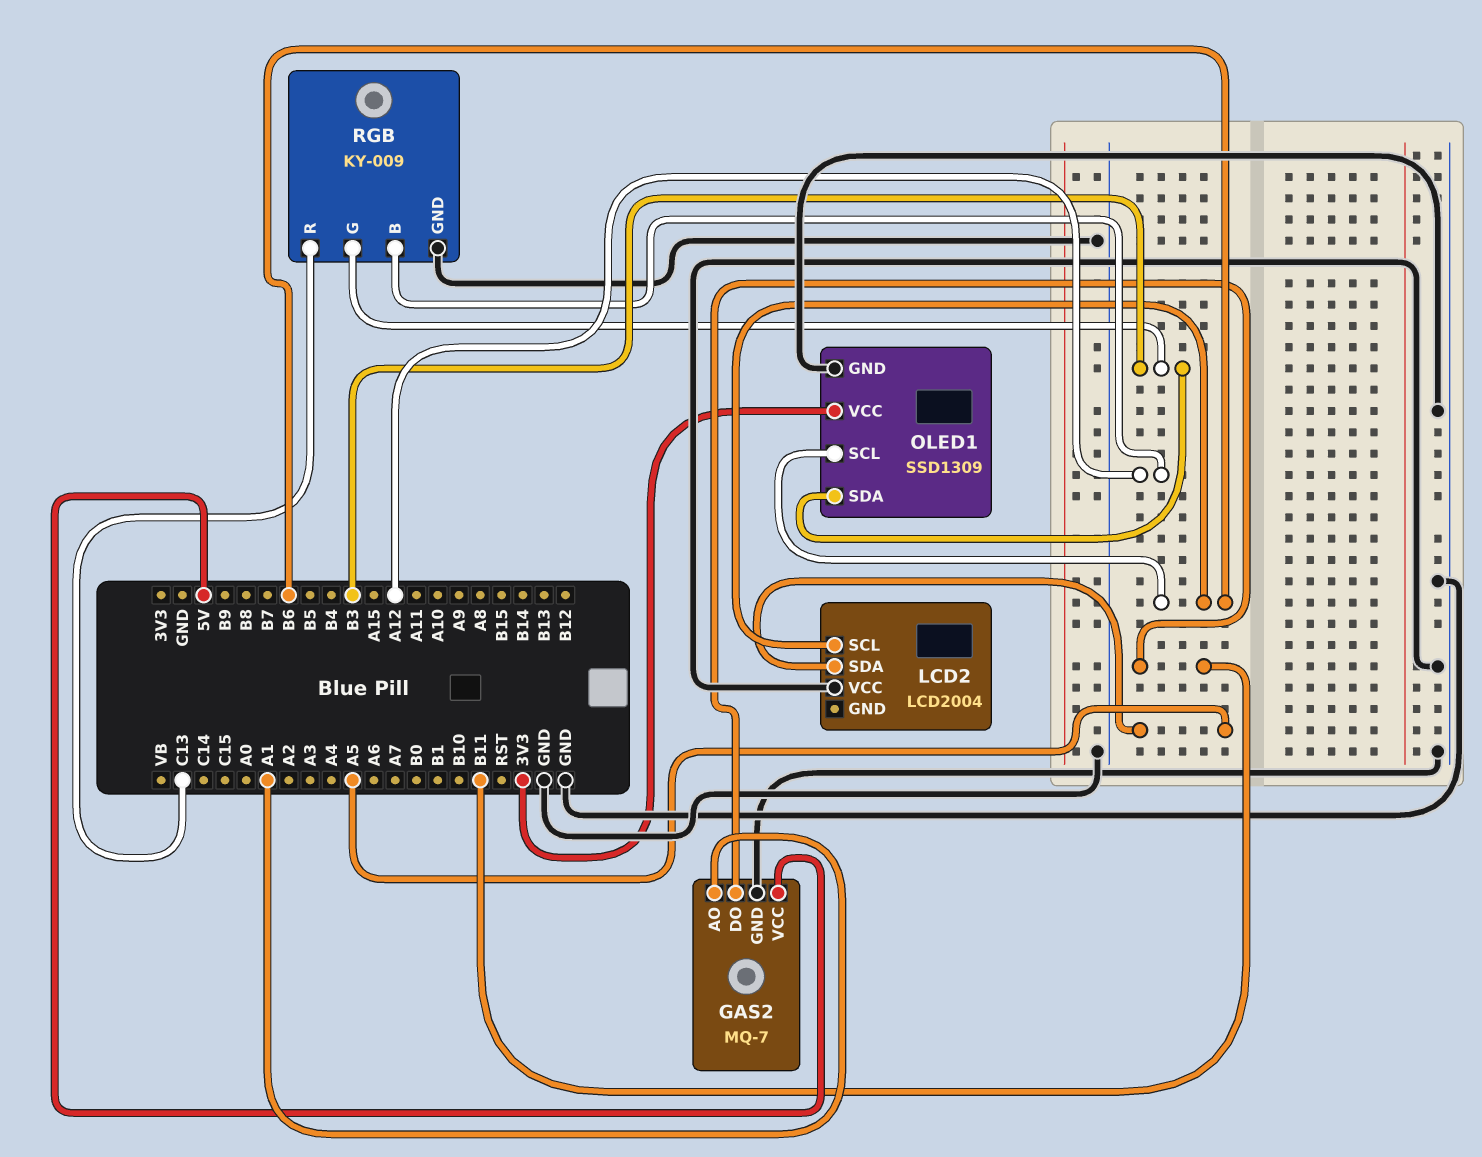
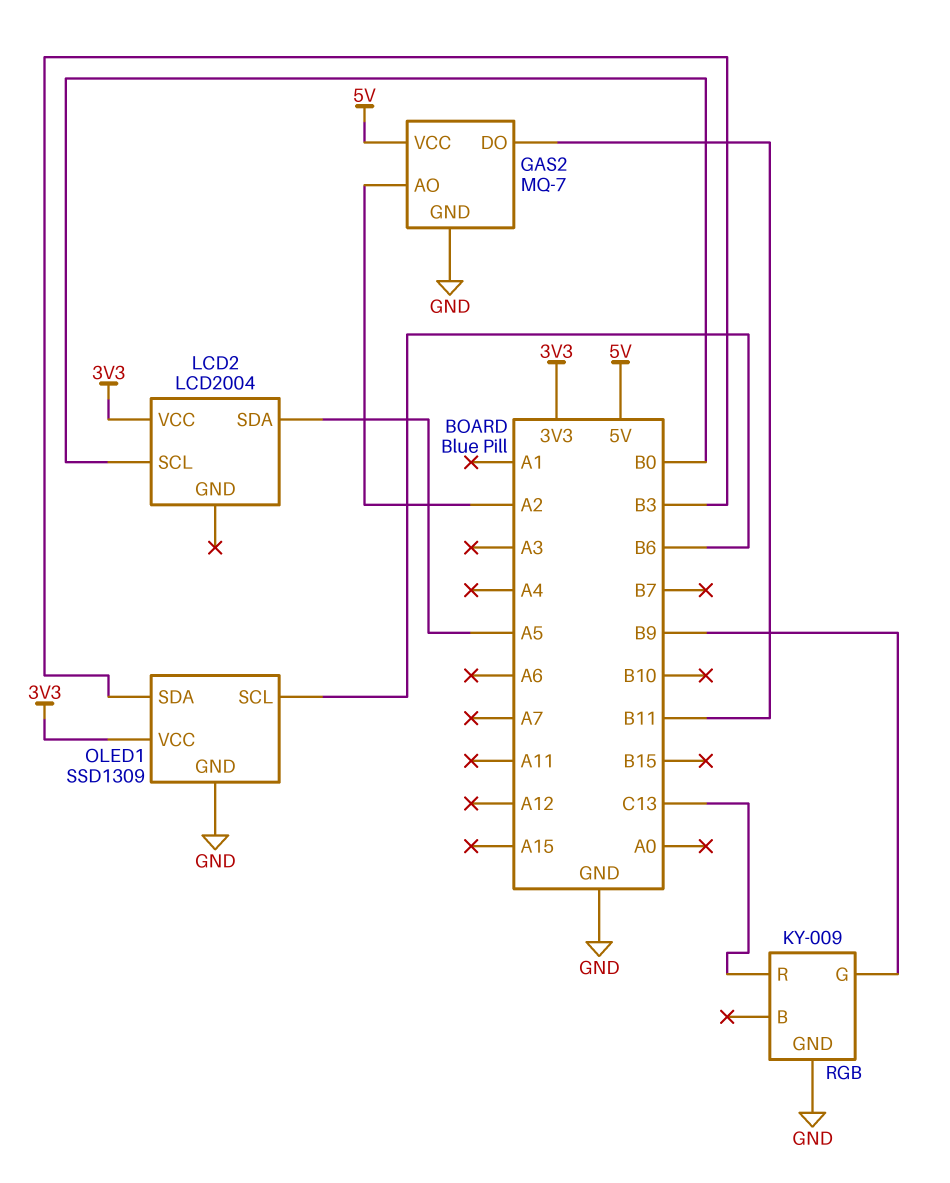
GAS2 pin AO: A1 -> A2
LCD2 pin SCL: B6 -> B0
LCD2 pin VCC: GND -> 3V3
RGB pin B: A12 -> none
RGB pin G: B3 -> B9

